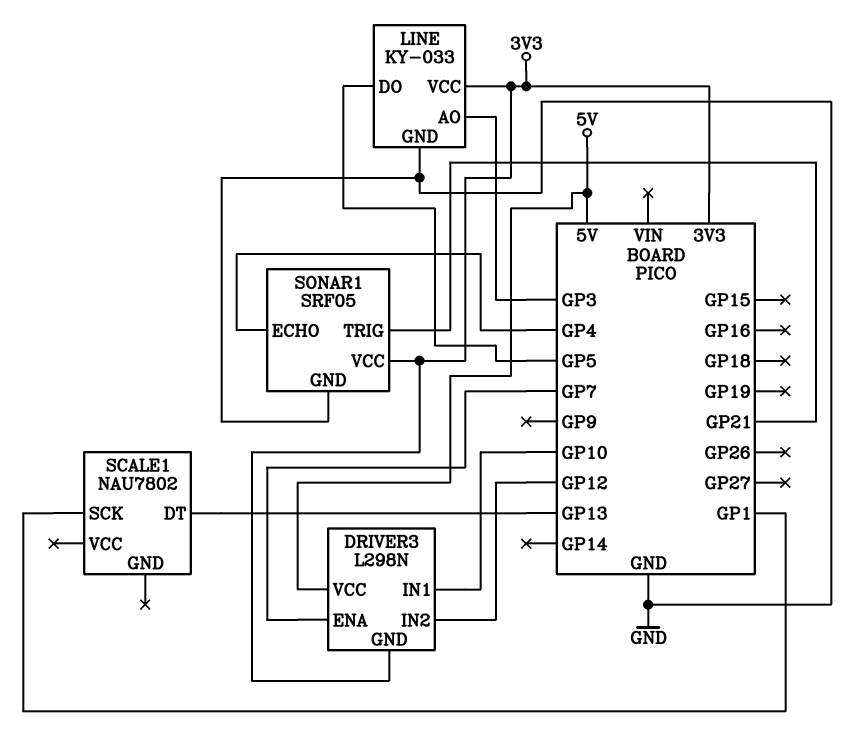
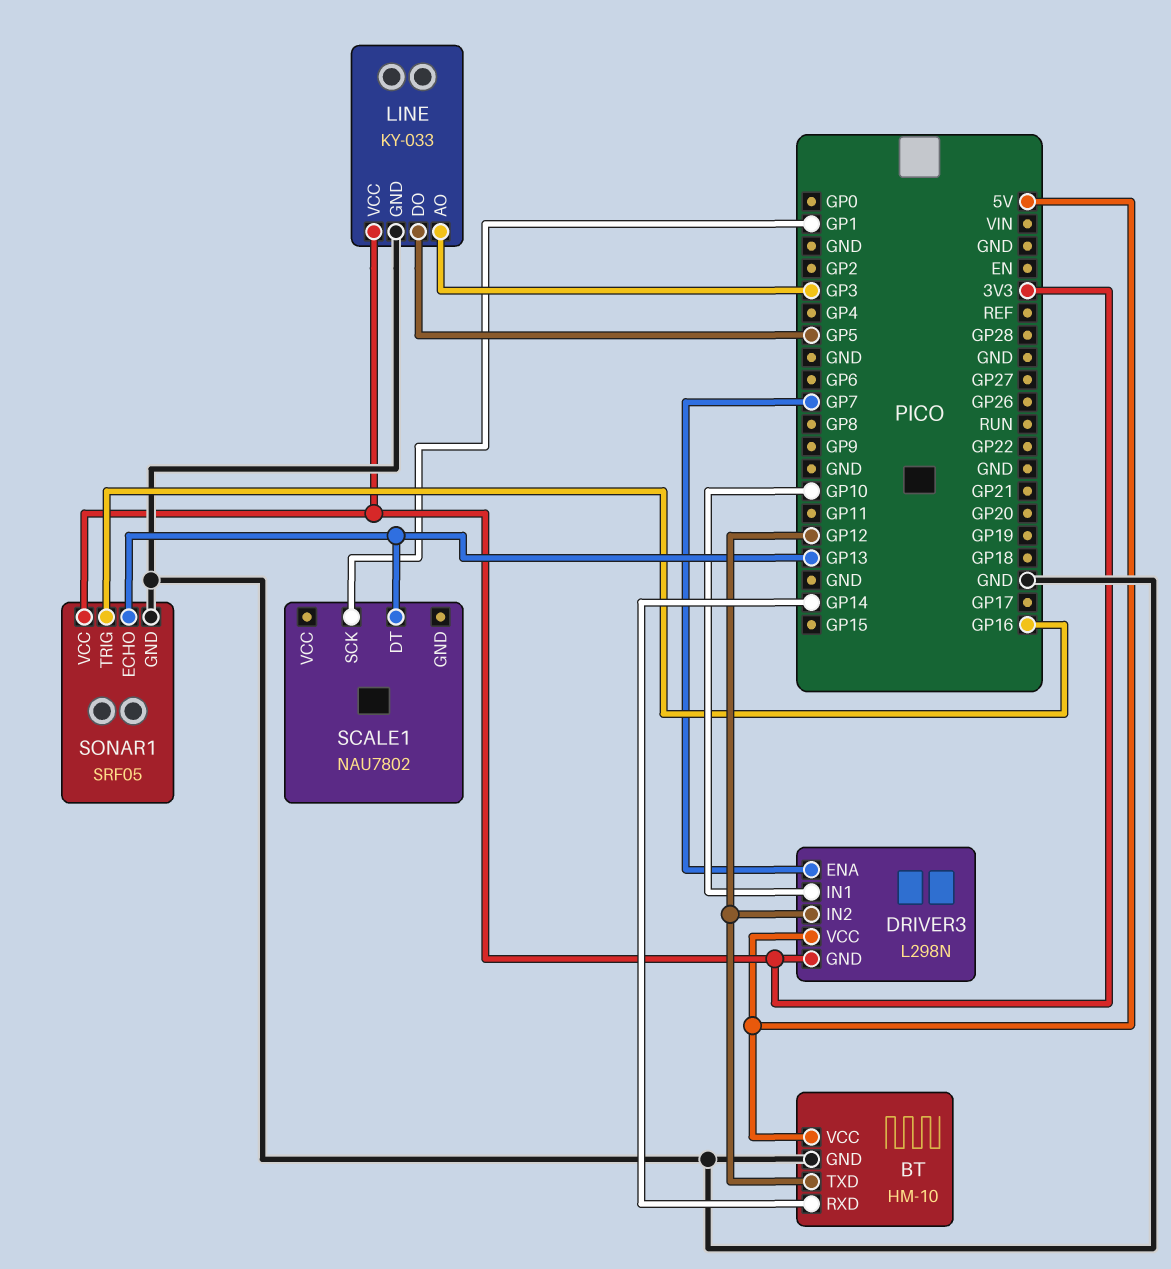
BT: none -> HM-10
BT pin GND: none -> GND
BT pin RXD: none -> GP14
BT pin TXD: none -> GP12
BT pin VCC: none -> 5V
SONAR1 pin ECHO: GP4 -> GP13
SONAR1 pin TRIG: GP21 -> GP16

